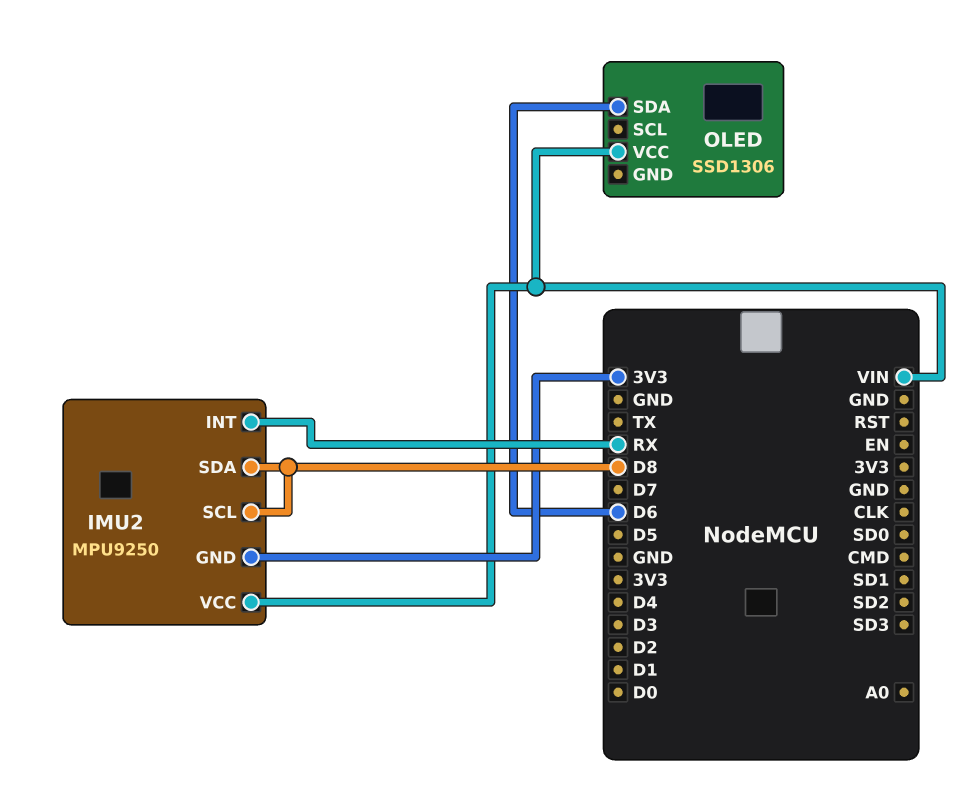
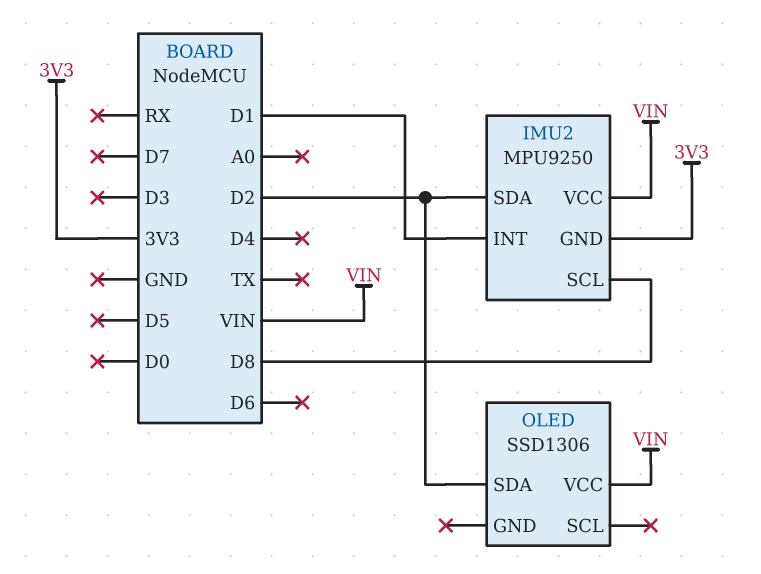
IMU2 pin INT: RX -> D1
IMU2 pin SDA: D8 -> D2
OLED pin SDA: D6 -> D2

